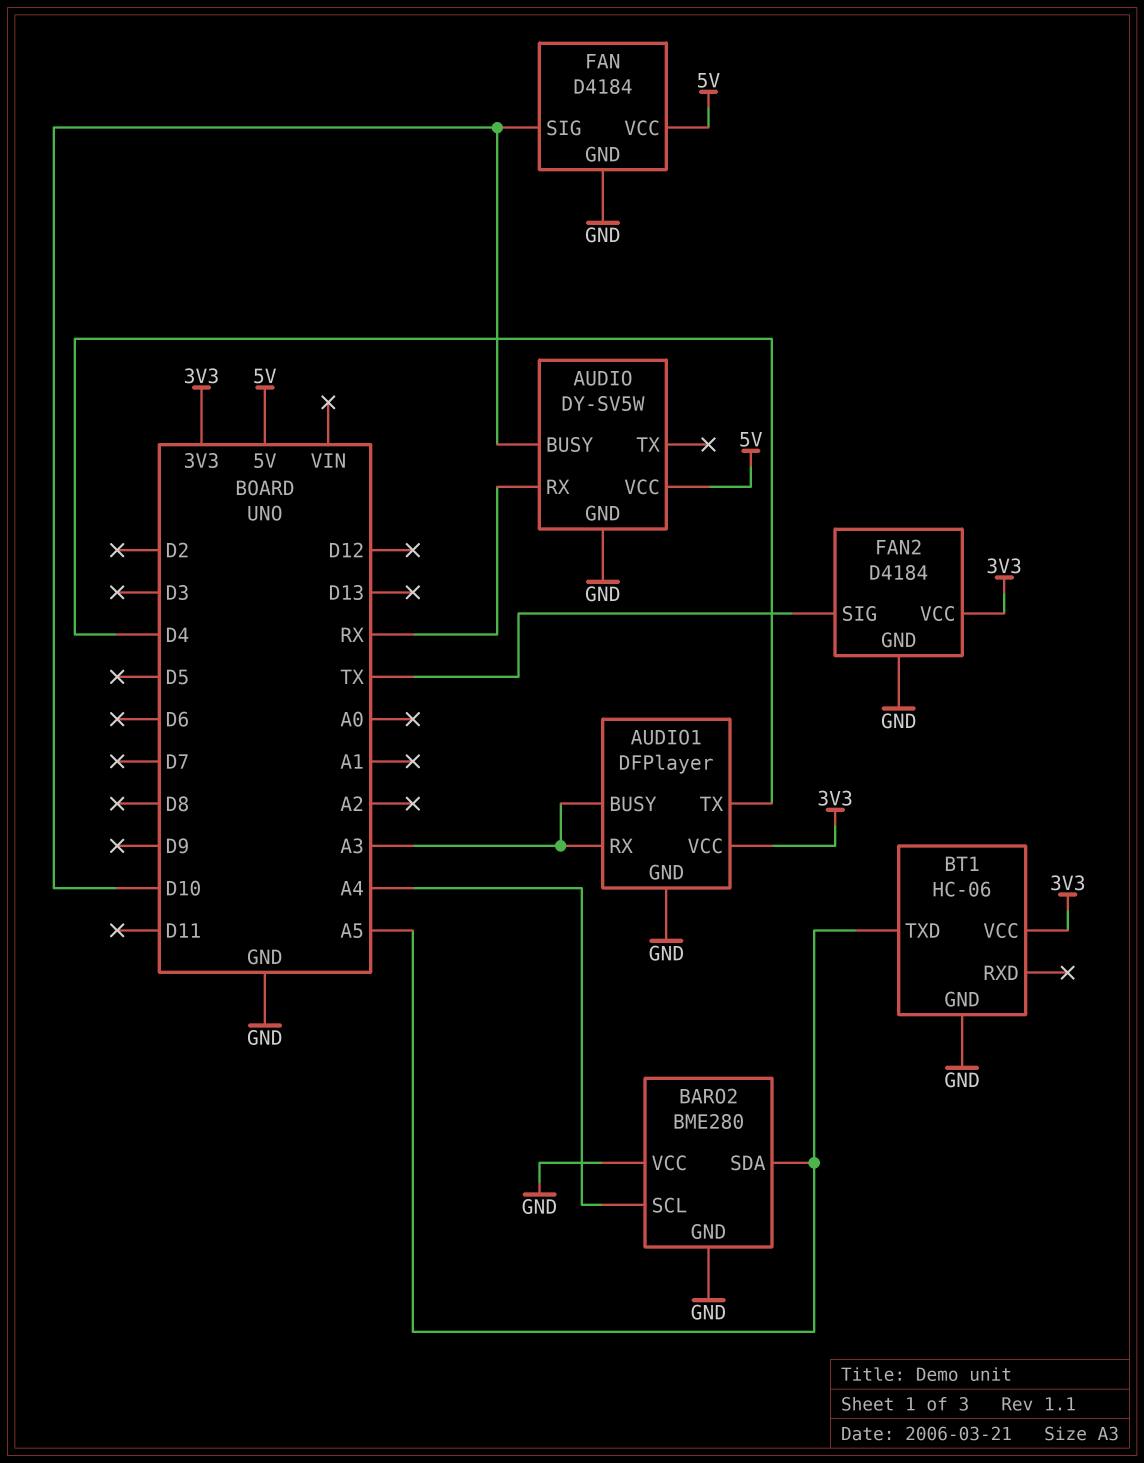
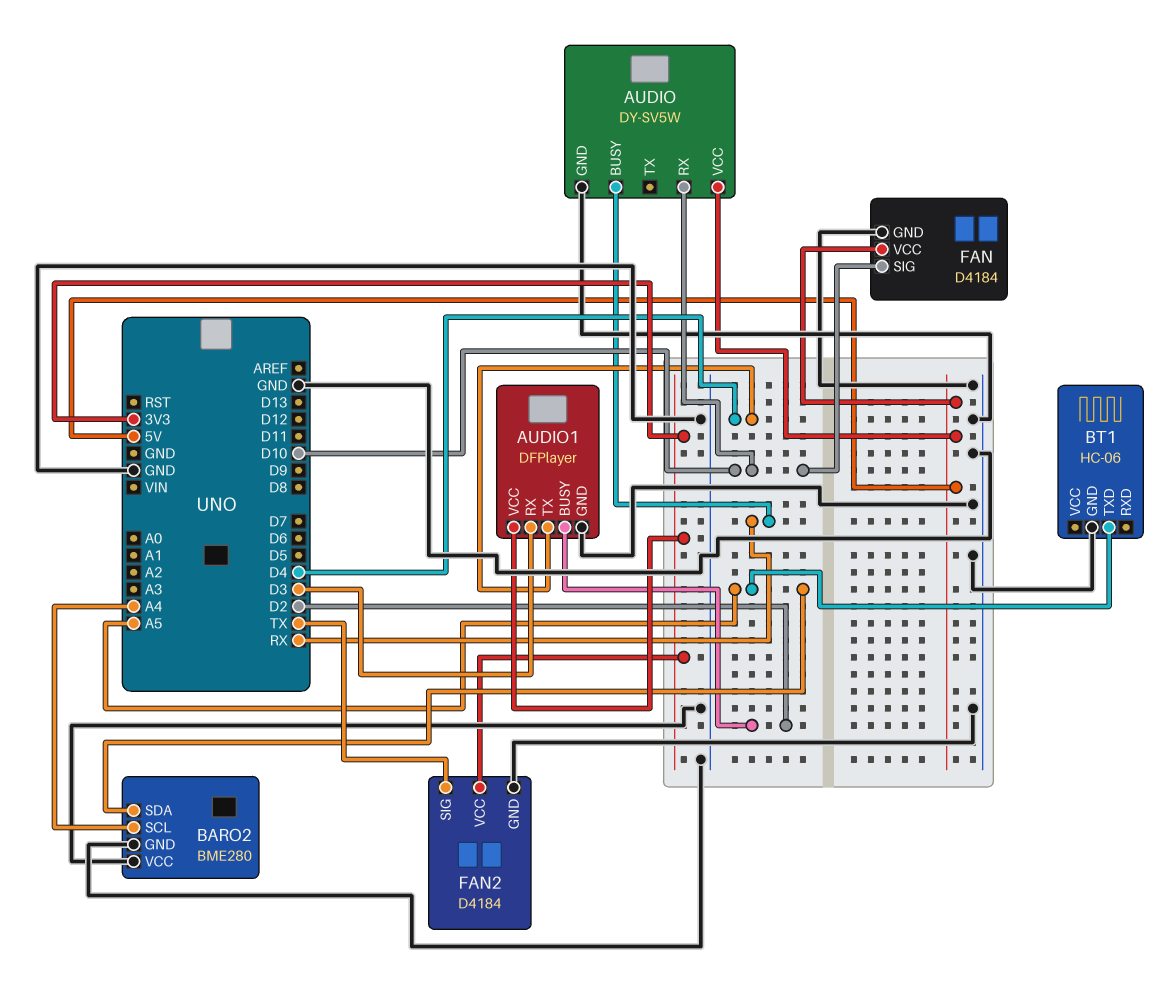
AUDIO pin BUSY: D10 -> RX
AUDIO pin RX: RX -> D10
AUDIO1 pin BUSY: A3 -> D2
AUDIO1 pin RX: A3 -> D3
BT1 pin VCC: 3V3 -> none

